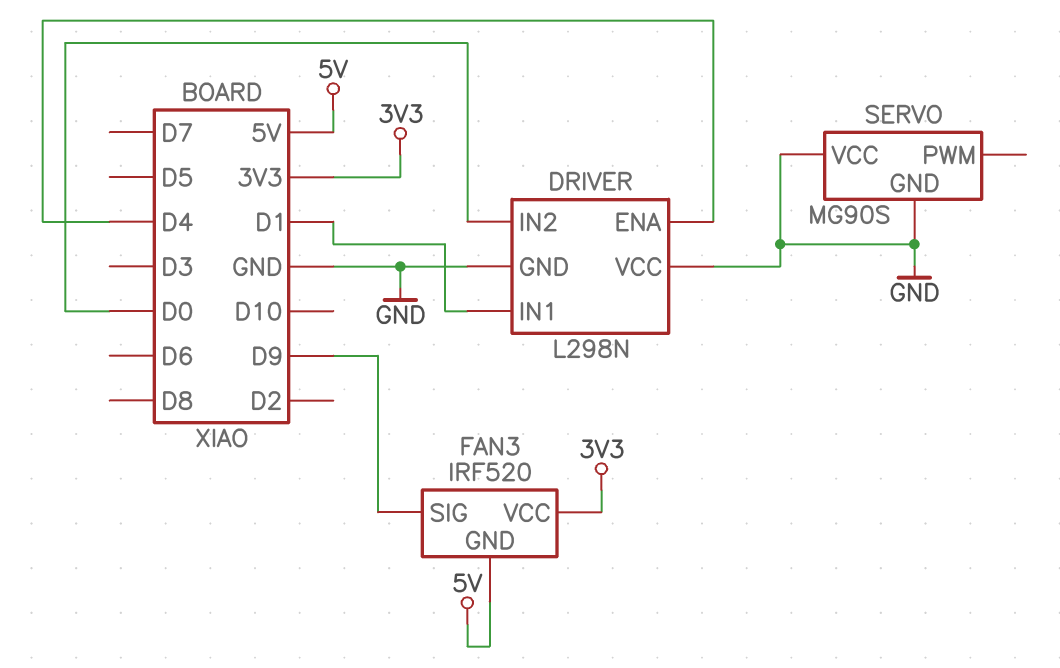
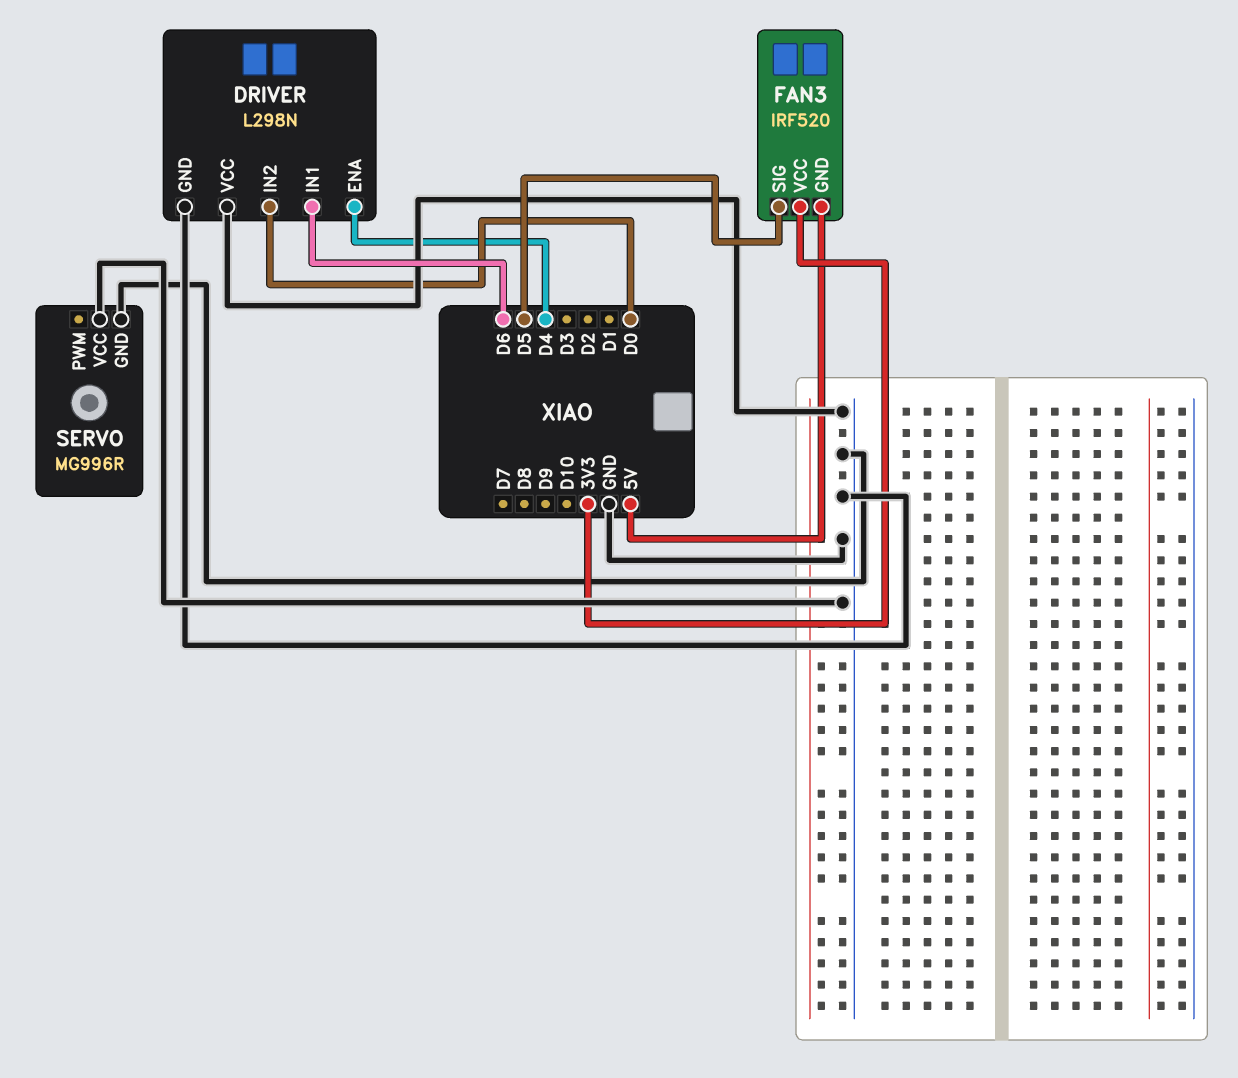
DRIVER pin IN1: D1 -> D6
FAN3 pin SIG: D9 -> D5
SERVO: MG90S -> MG996R

